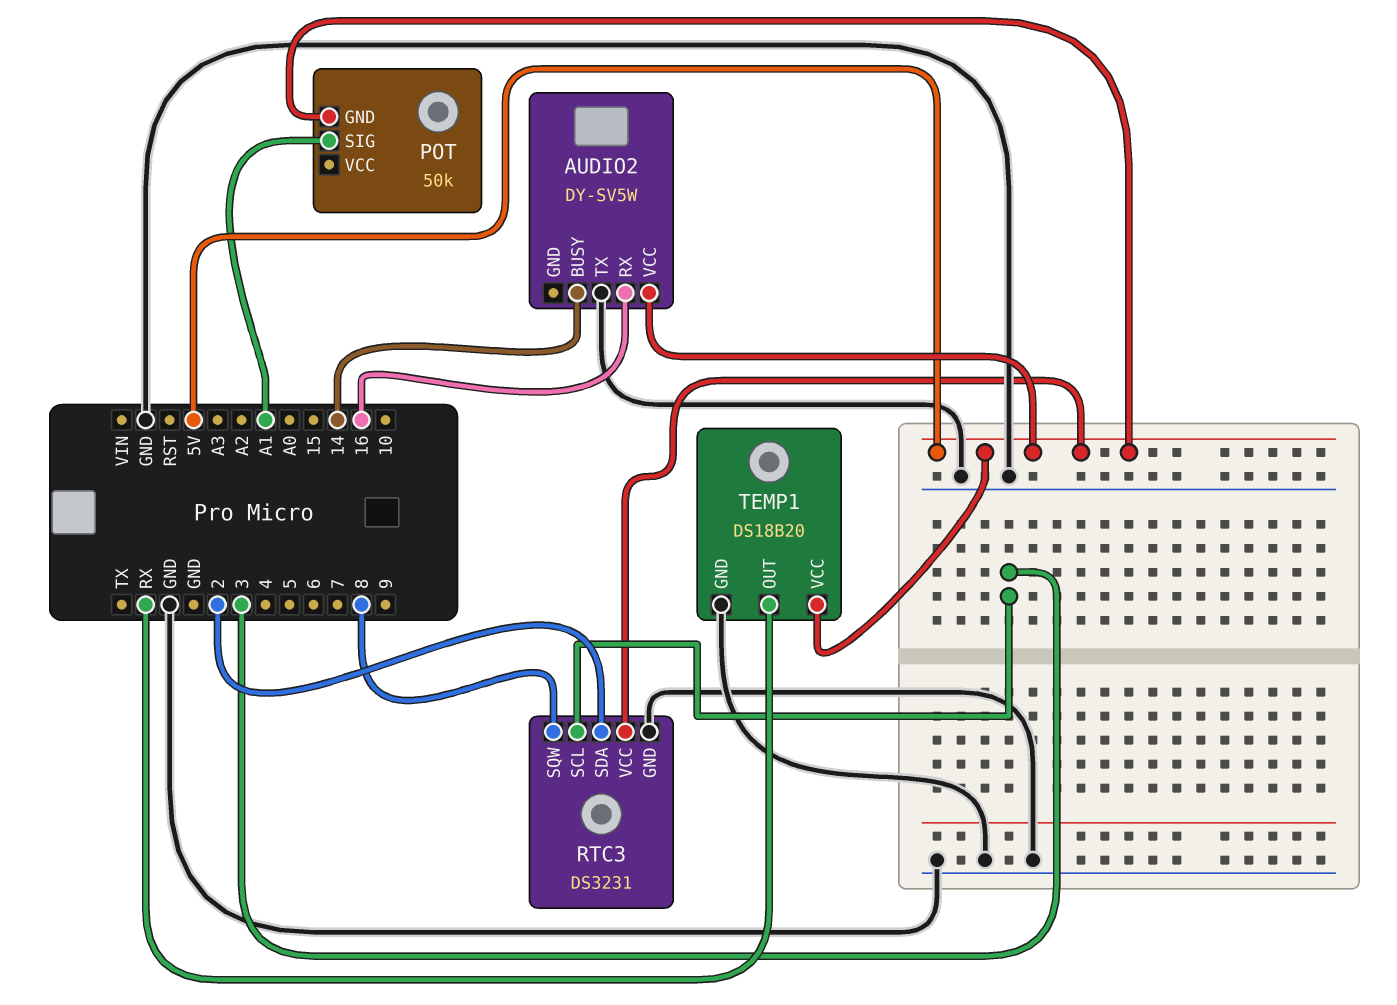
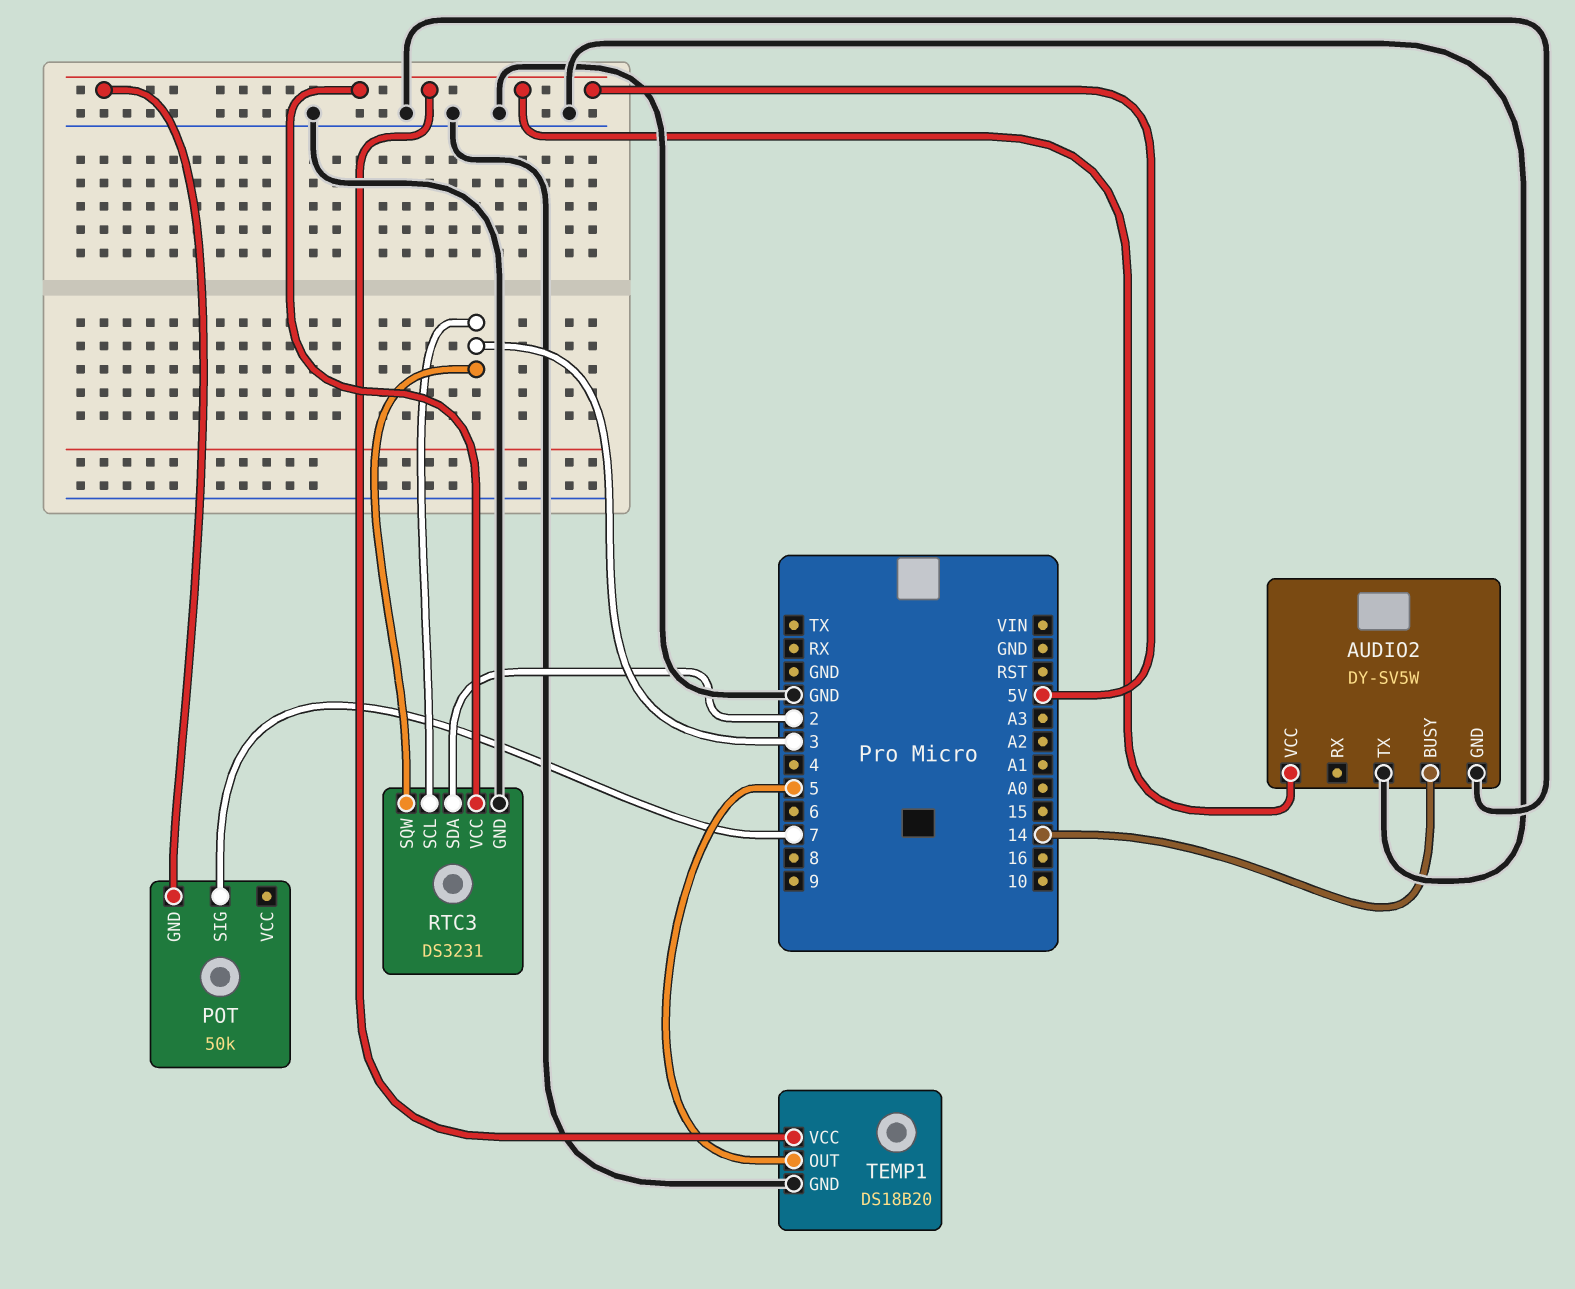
AUDIO2 pin GND: none -> GND
AUDIO2 pin RX: 16 -> none
POT pin SIG: A1 -> 7
RTC3 pin SQW: 8 -> 3
TEMP1 pin OUT: RX -> 5

